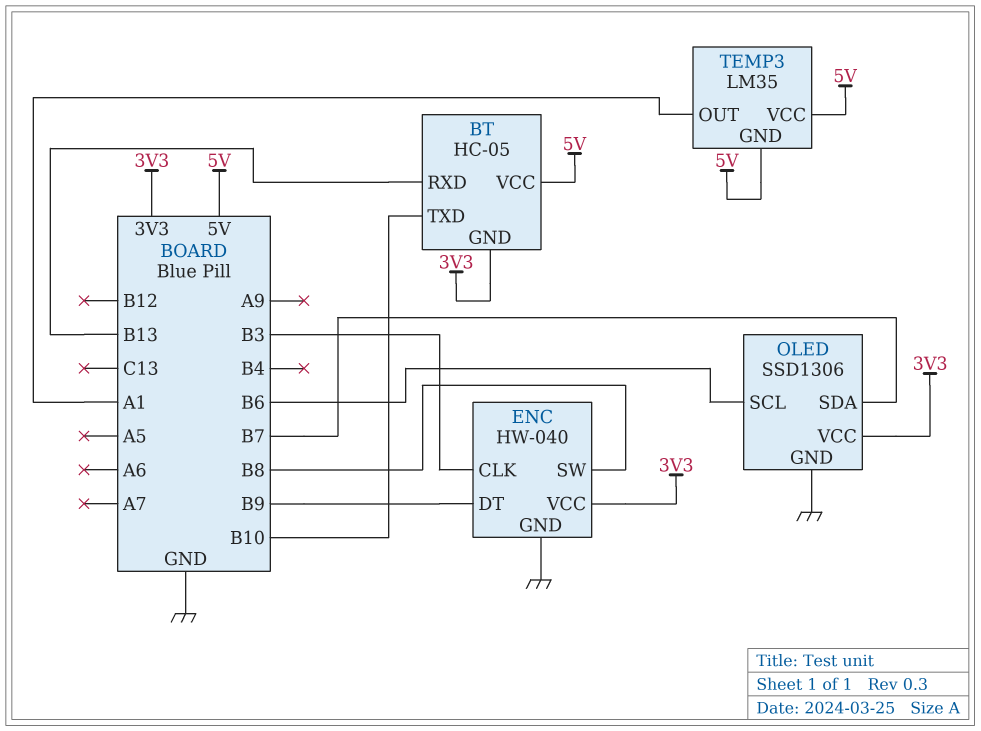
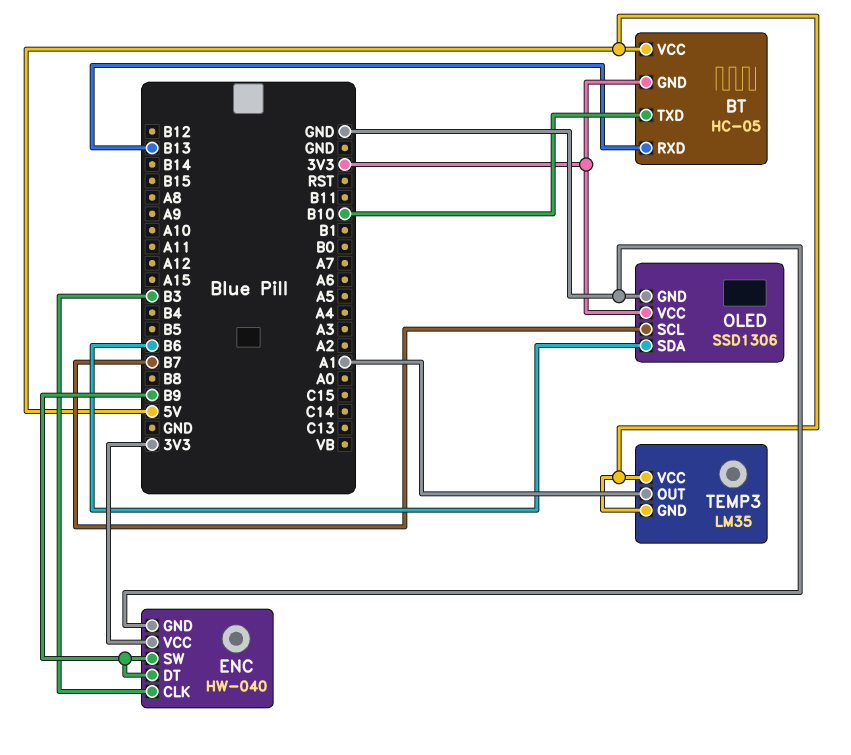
ENC pin SW: B8 -> B9
OLED pin SCL: B6 -> B7
OLED pin SDA: B7 -> B6

